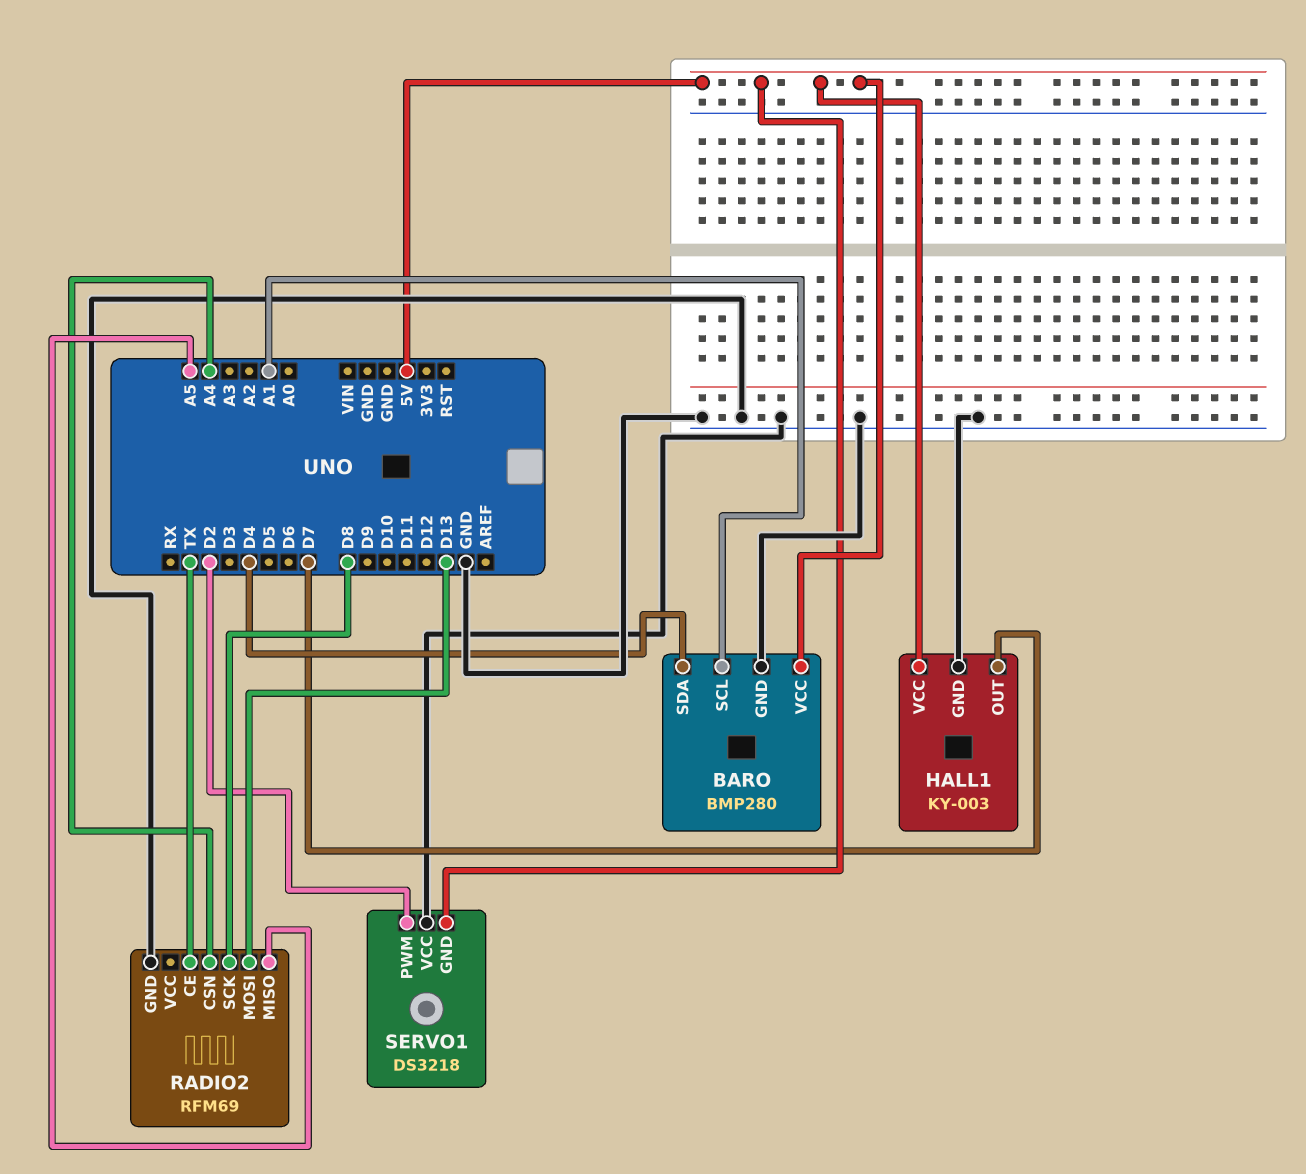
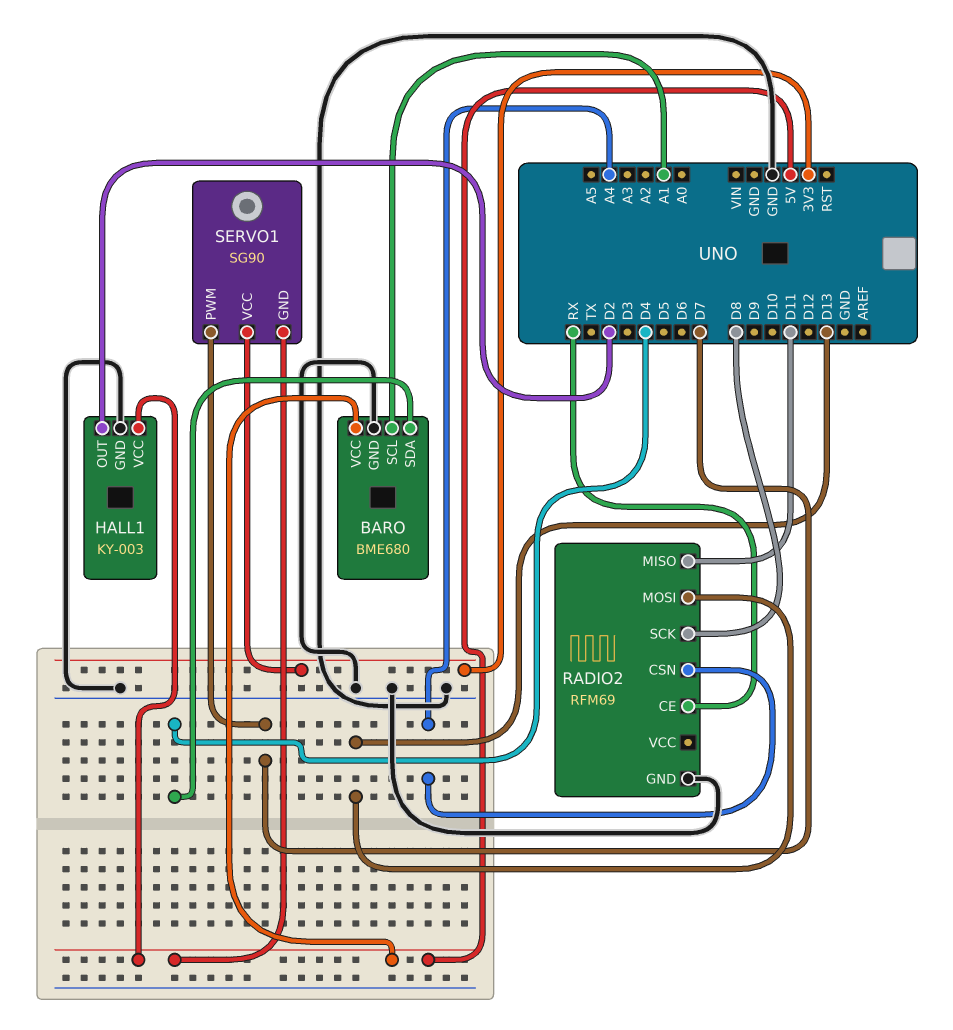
BARO: BMP280 -> BME680
HALL1 pin OUT: D7 -> D2
RADIO2 pin CE: TX -> RX
RADIO2 pin MISO: A5 -> D11
SERVO1: DS3218 -> SG90
SERVO1 pin PWM: D2 -> D7
SERVO1 pin VCC: GND -> 3V3

